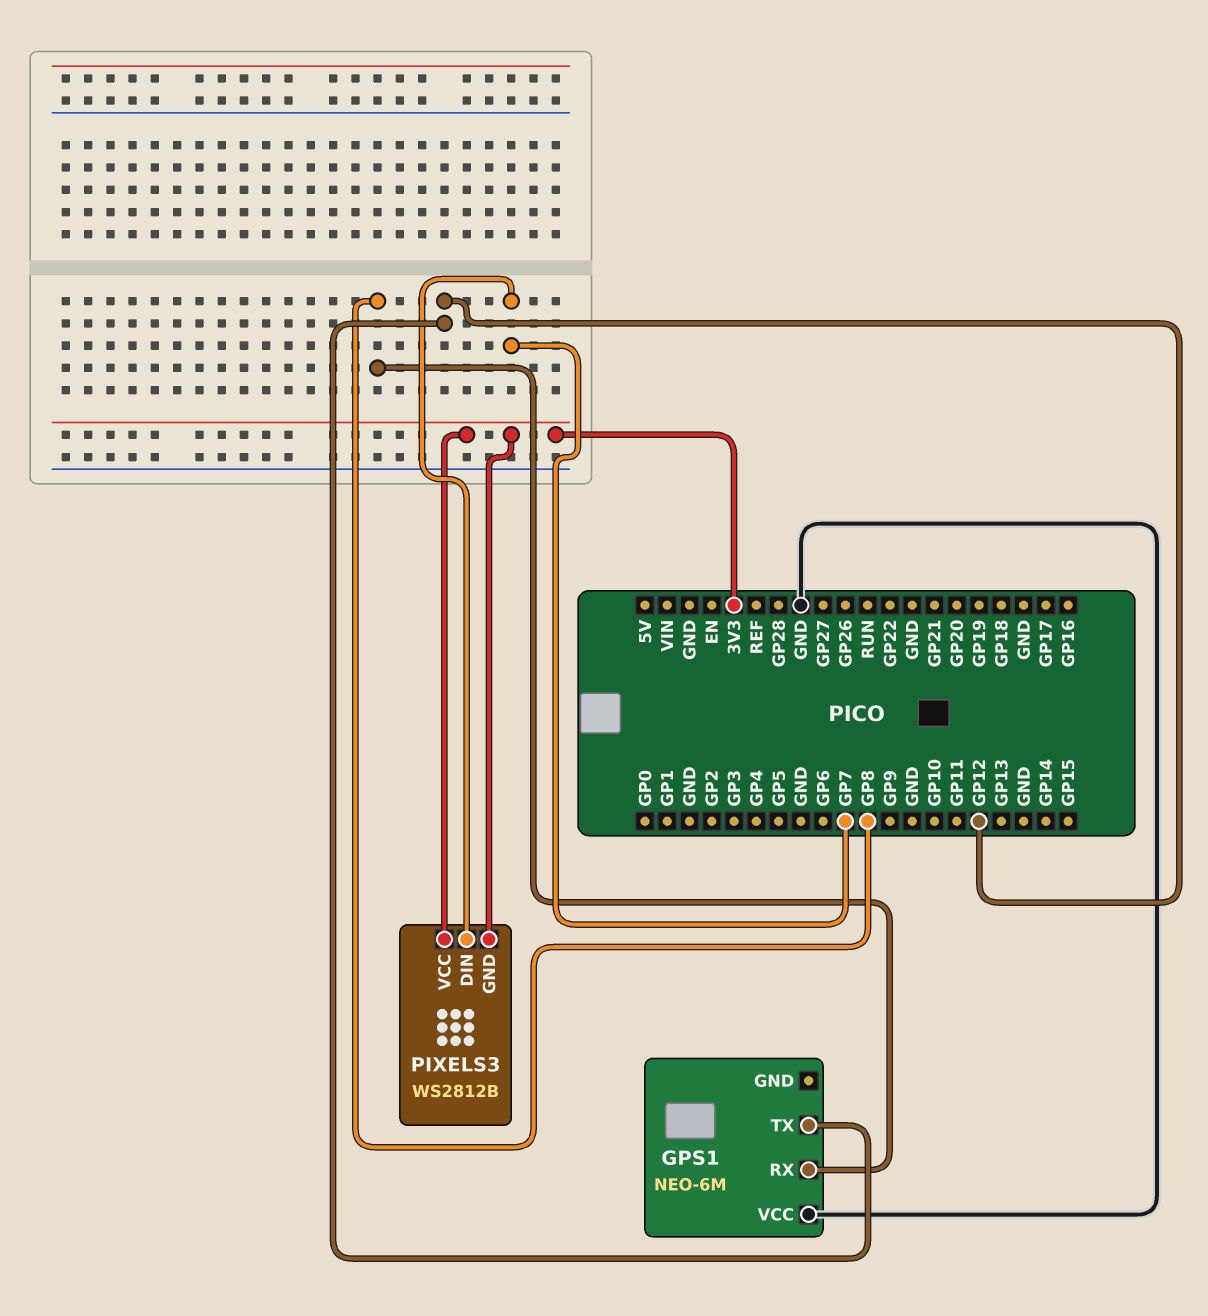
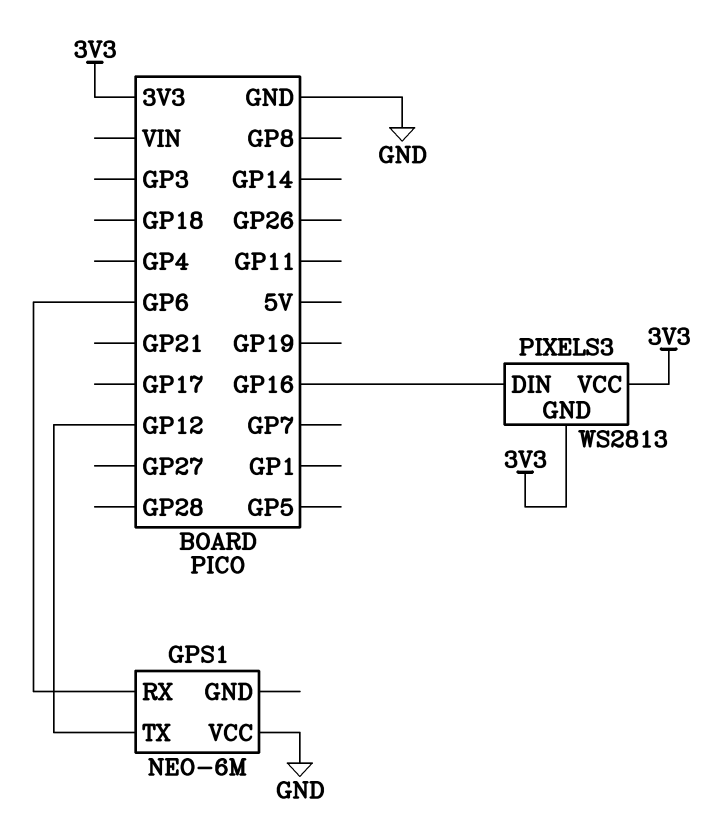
GPS1 pin RX: GP8 -> GP6
PIXELS3: WS2812B -> WS2813
PIXELS3 pin DIN: GP7 -> GP16

